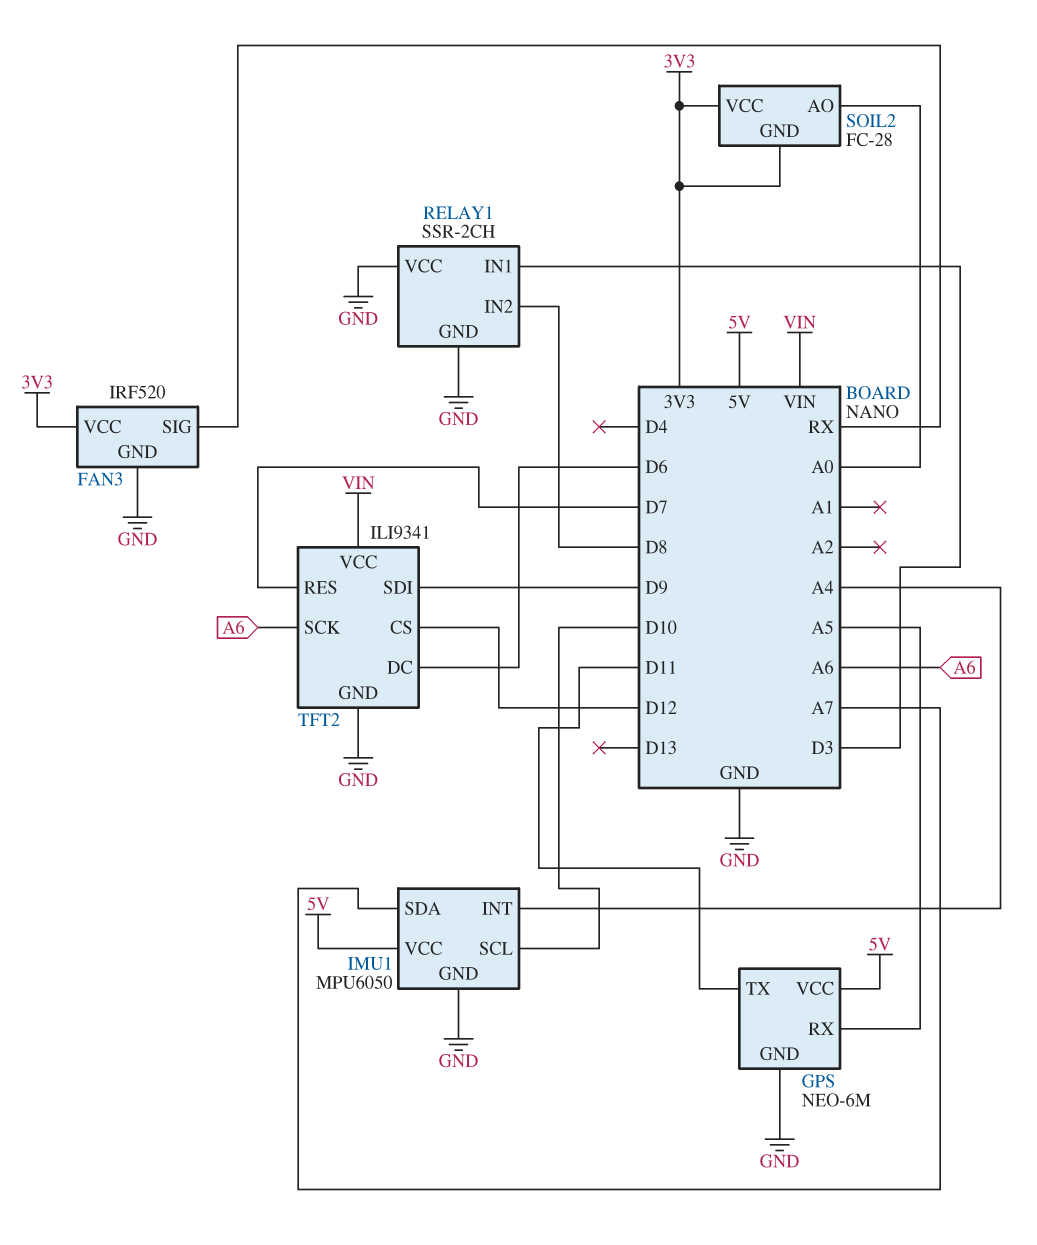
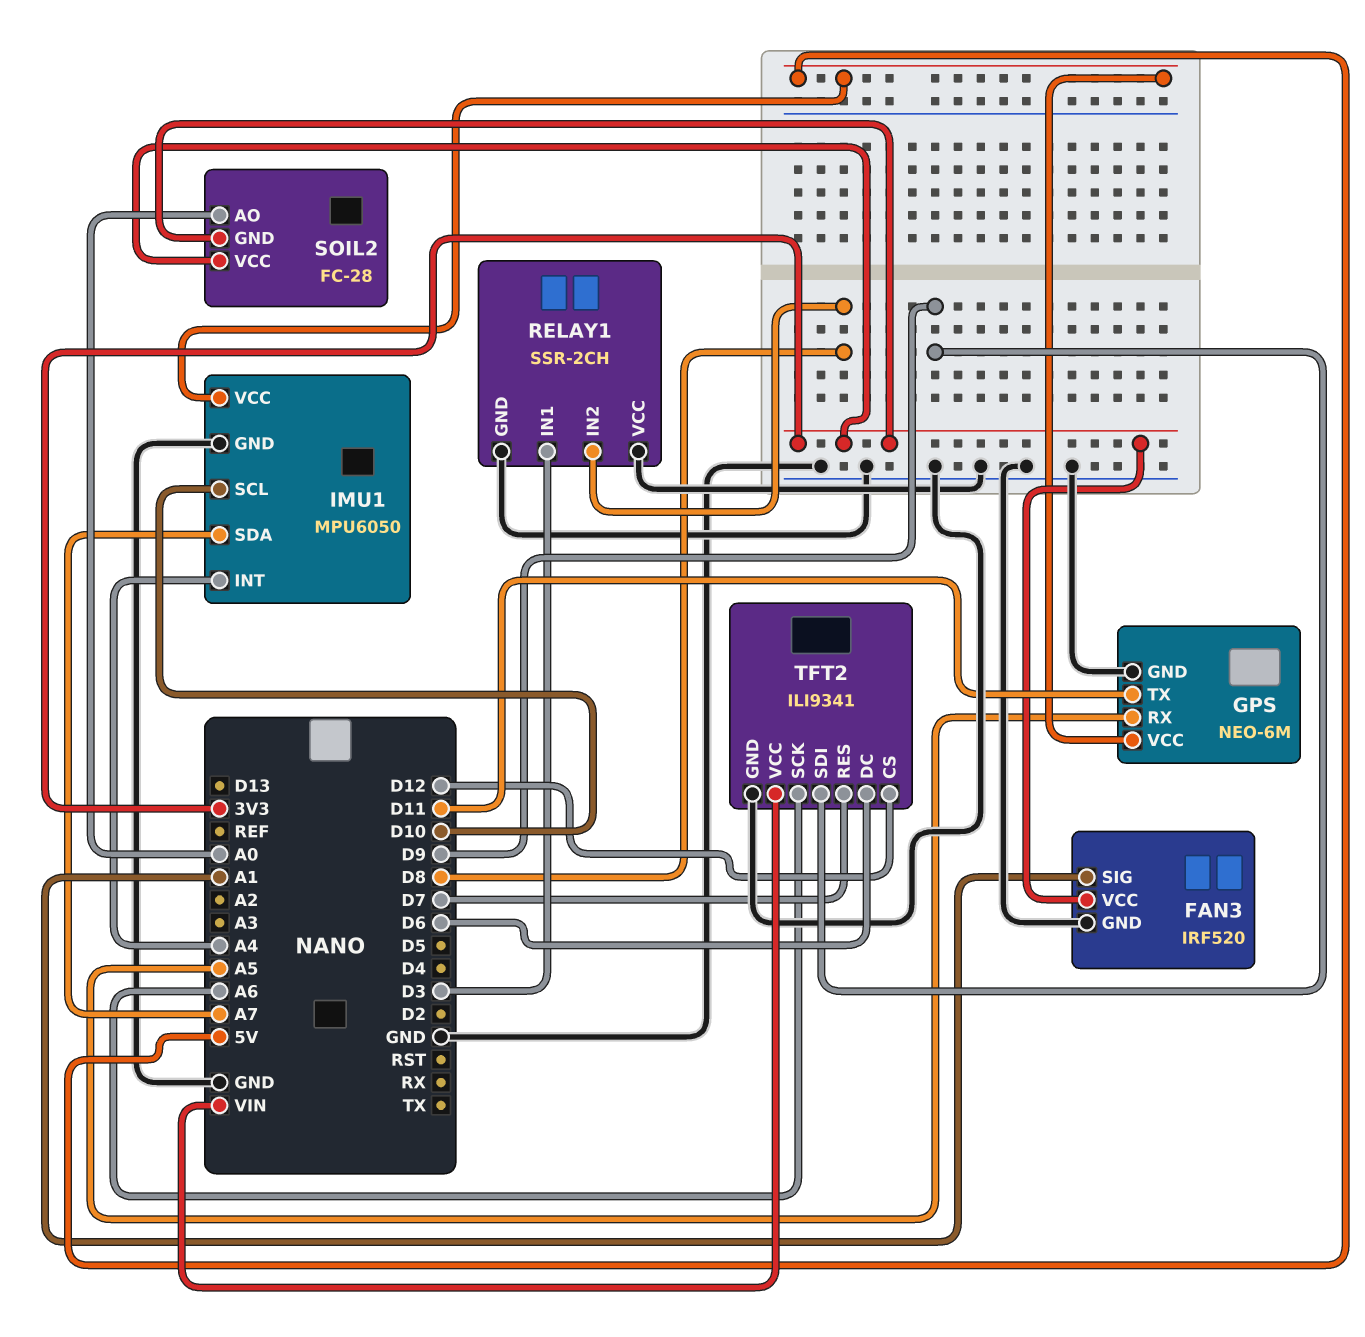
FAN3 pin SIG: RX -> A1

